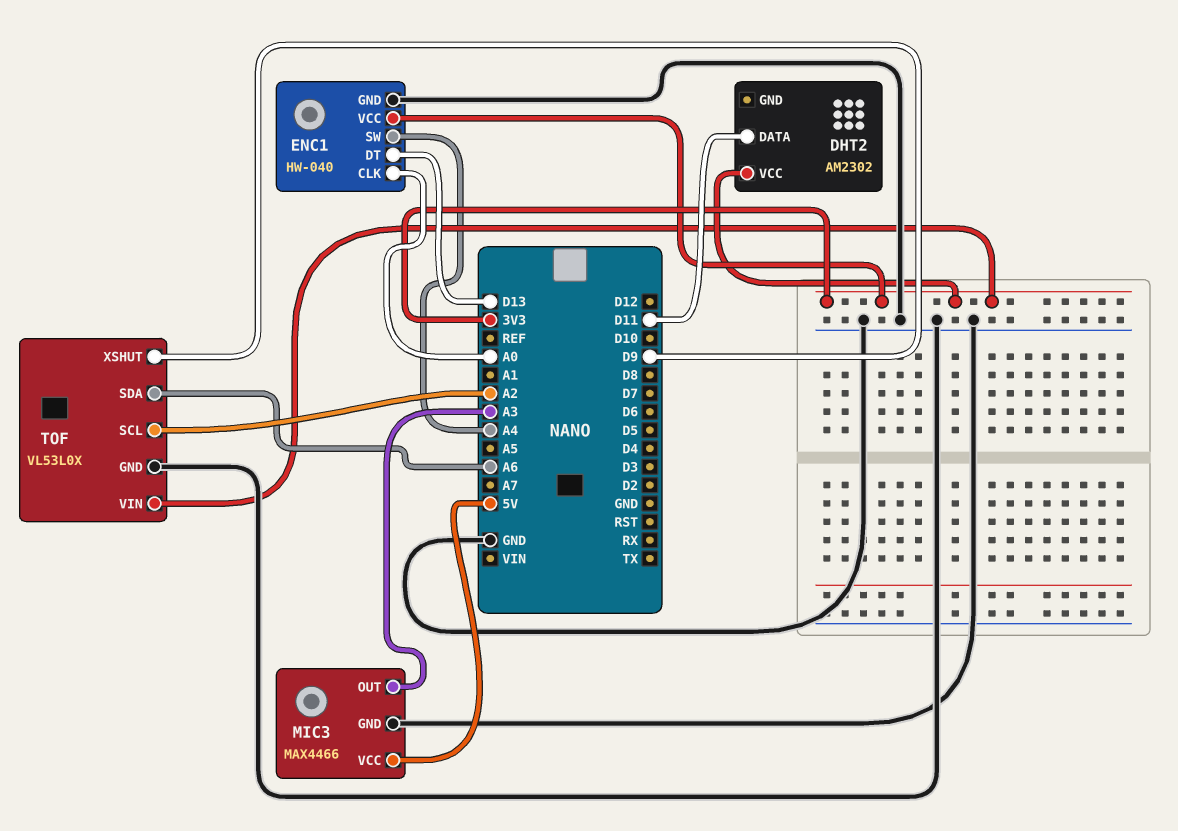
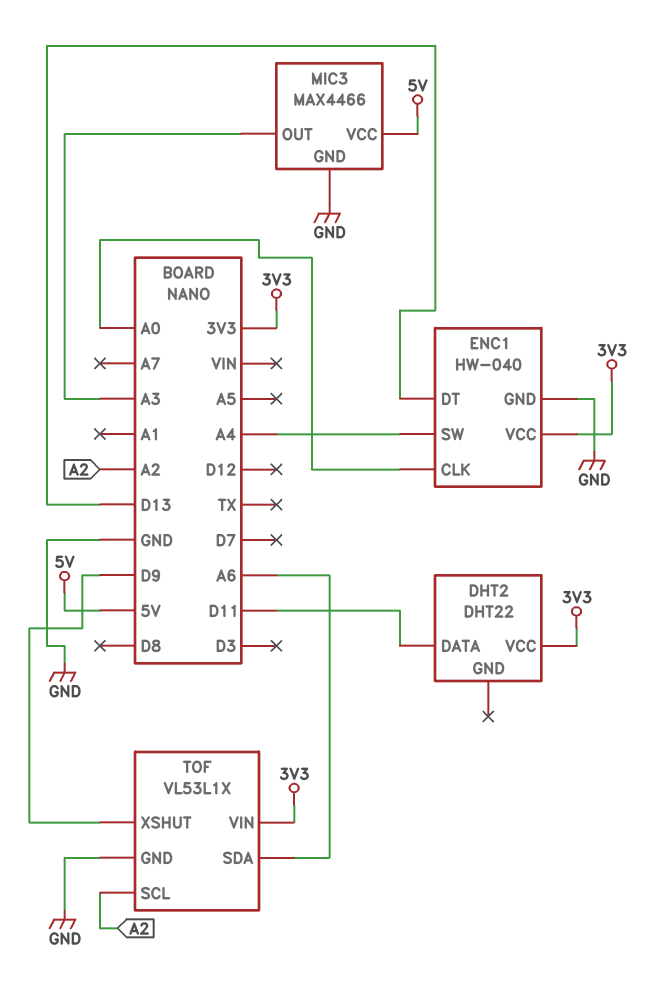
DHT2: AM2302 -> DHT22
TOF: VL53L0X -> VL53L1X

